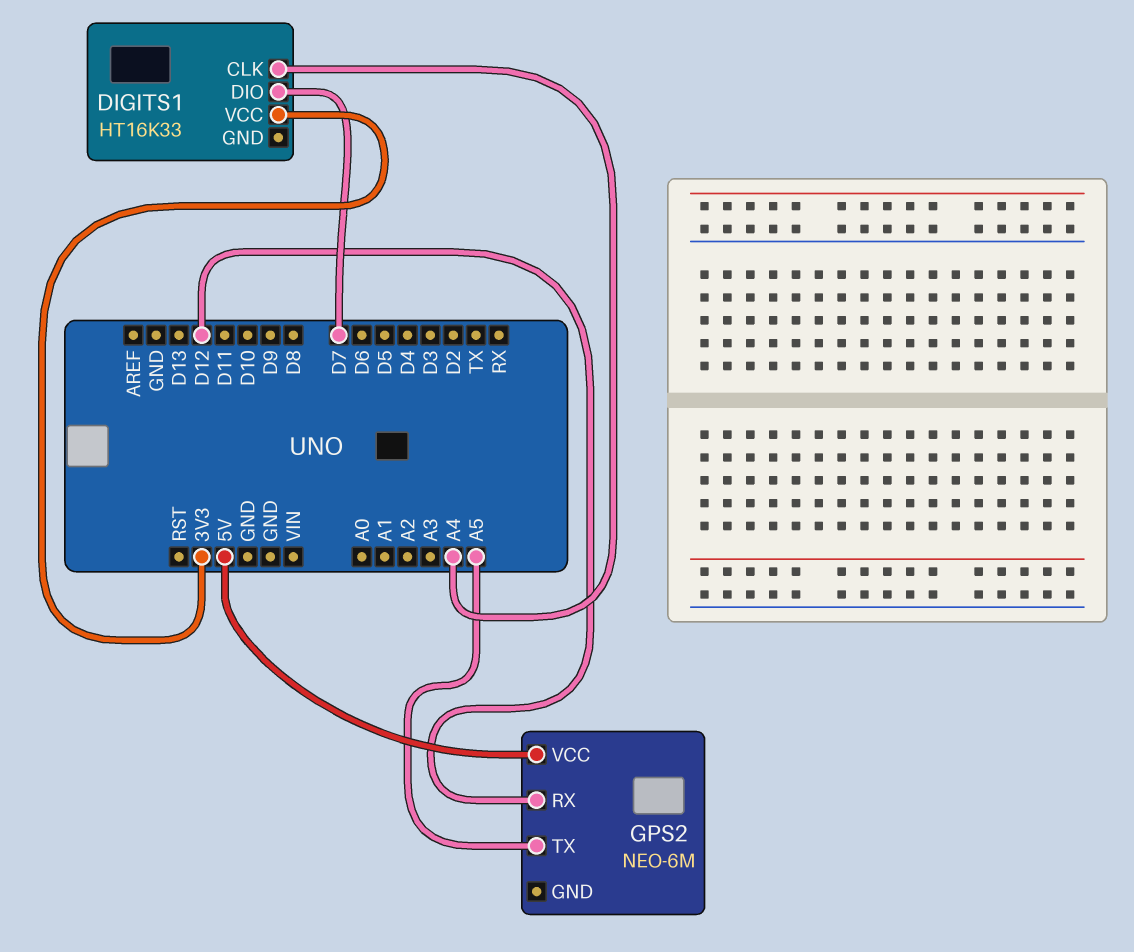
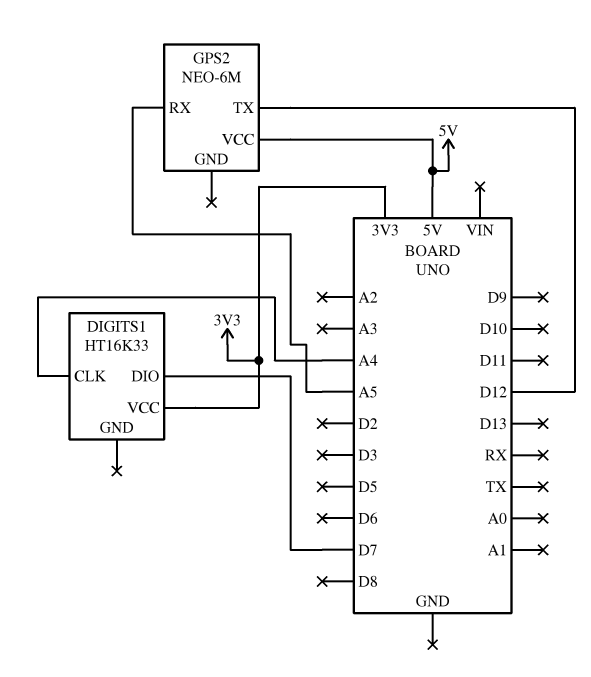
GPS2 pin RX: D12 -> A5
GPS2 pin TX: A5 -> D12

